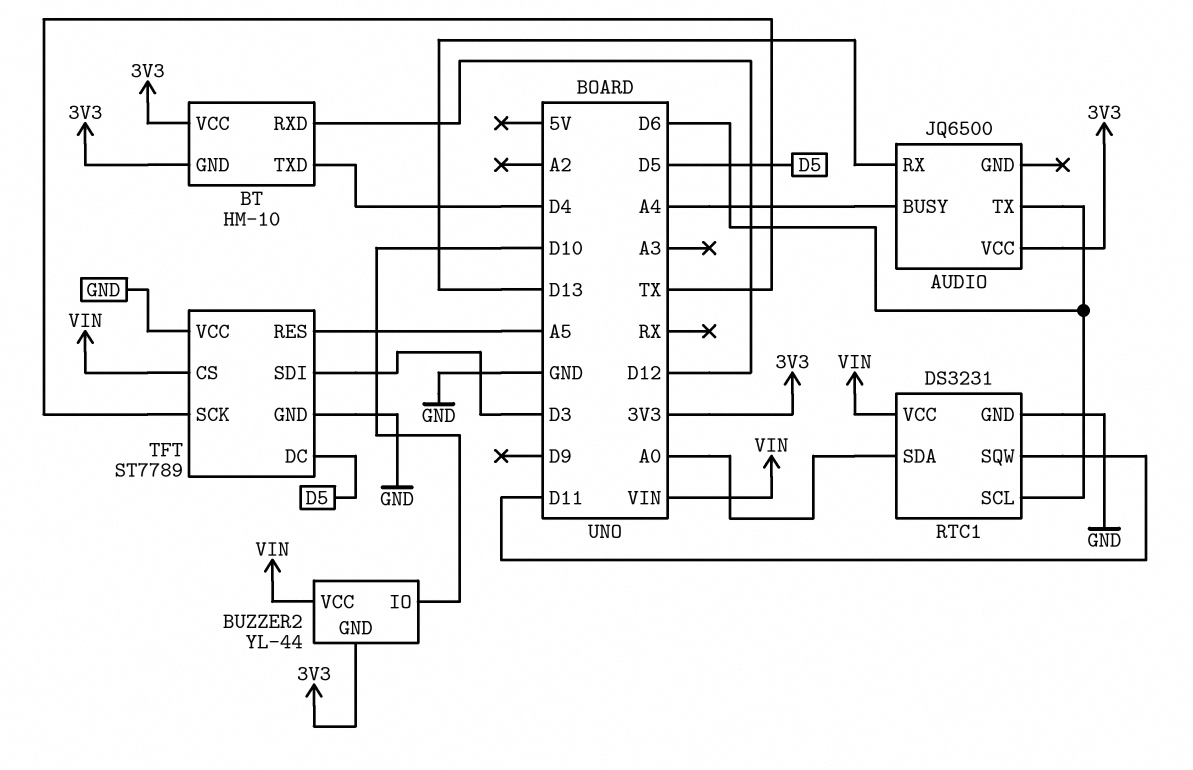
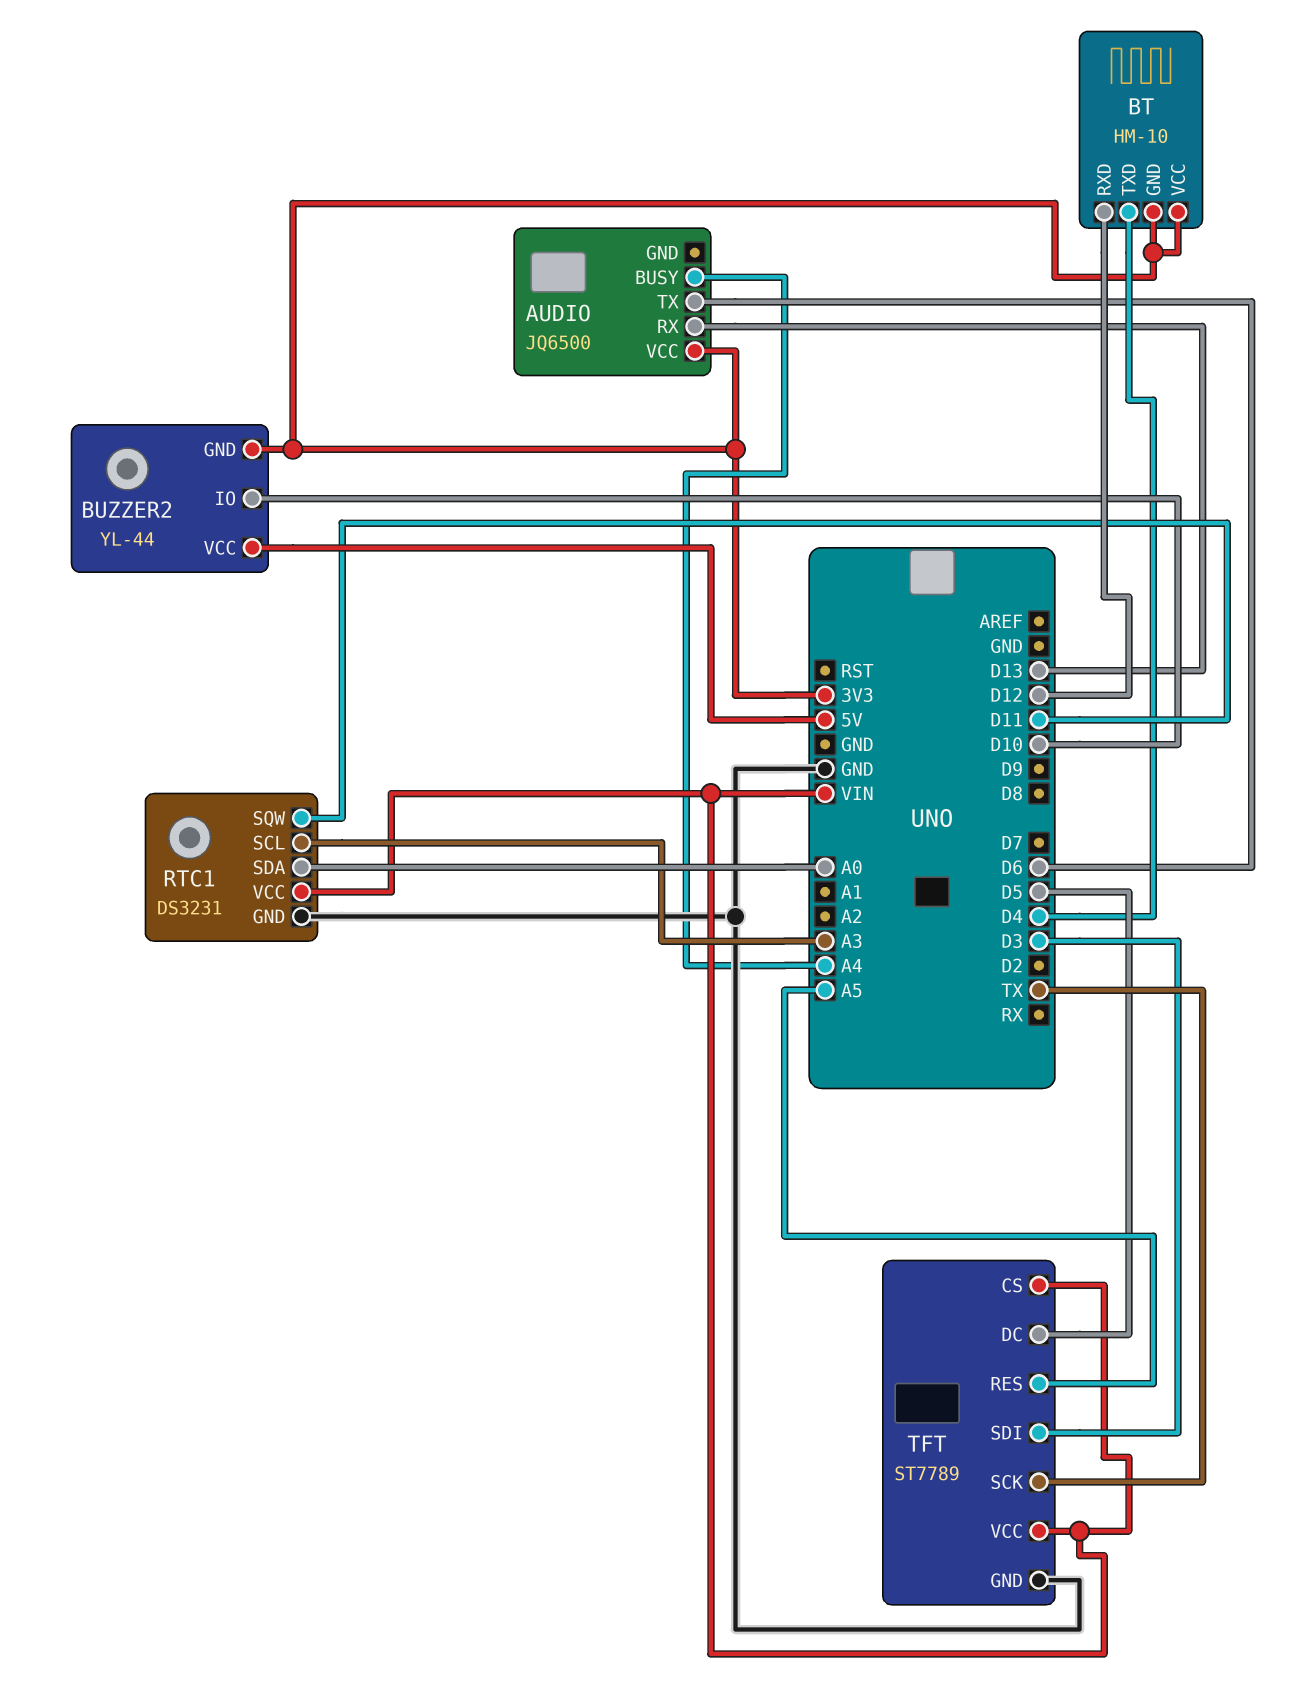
BUZZER2 pin VCC: VIN -> 5V
RTC1 pin SCL: D6 -> A3
TFT pin VCC: GND -> VIN

